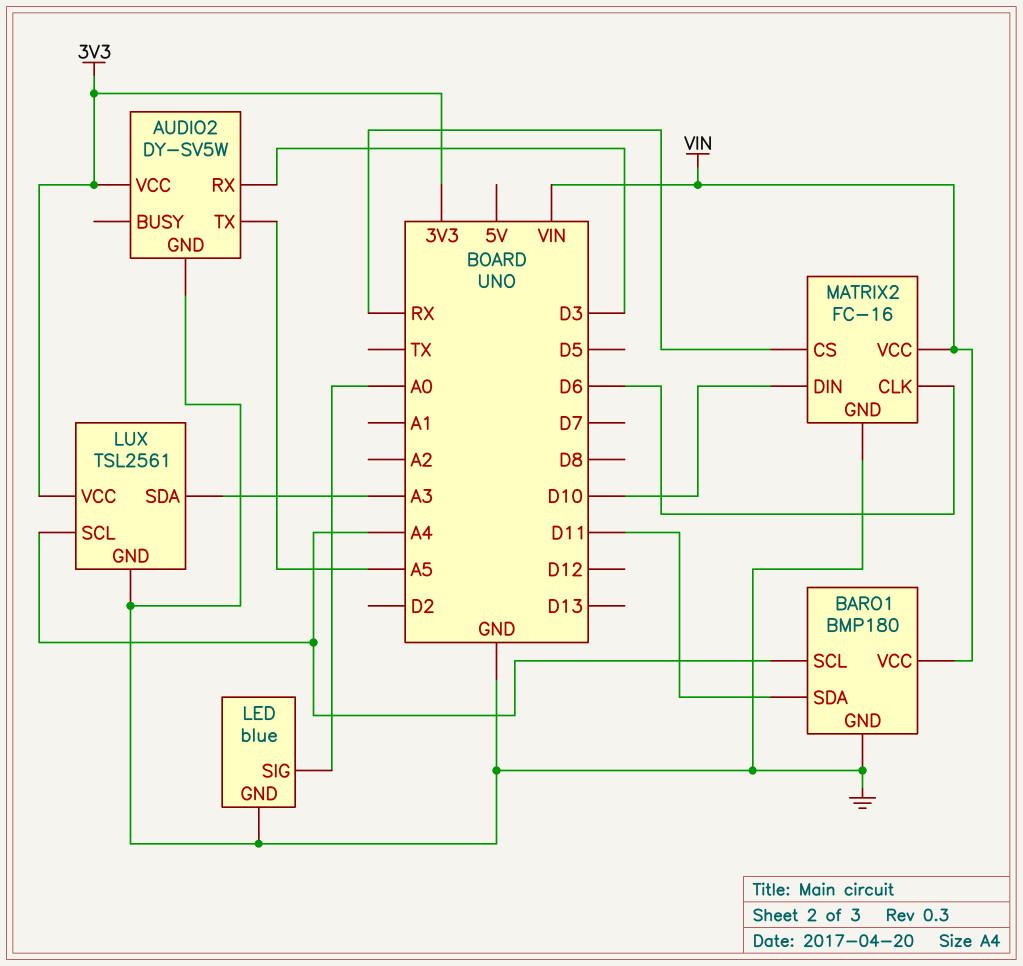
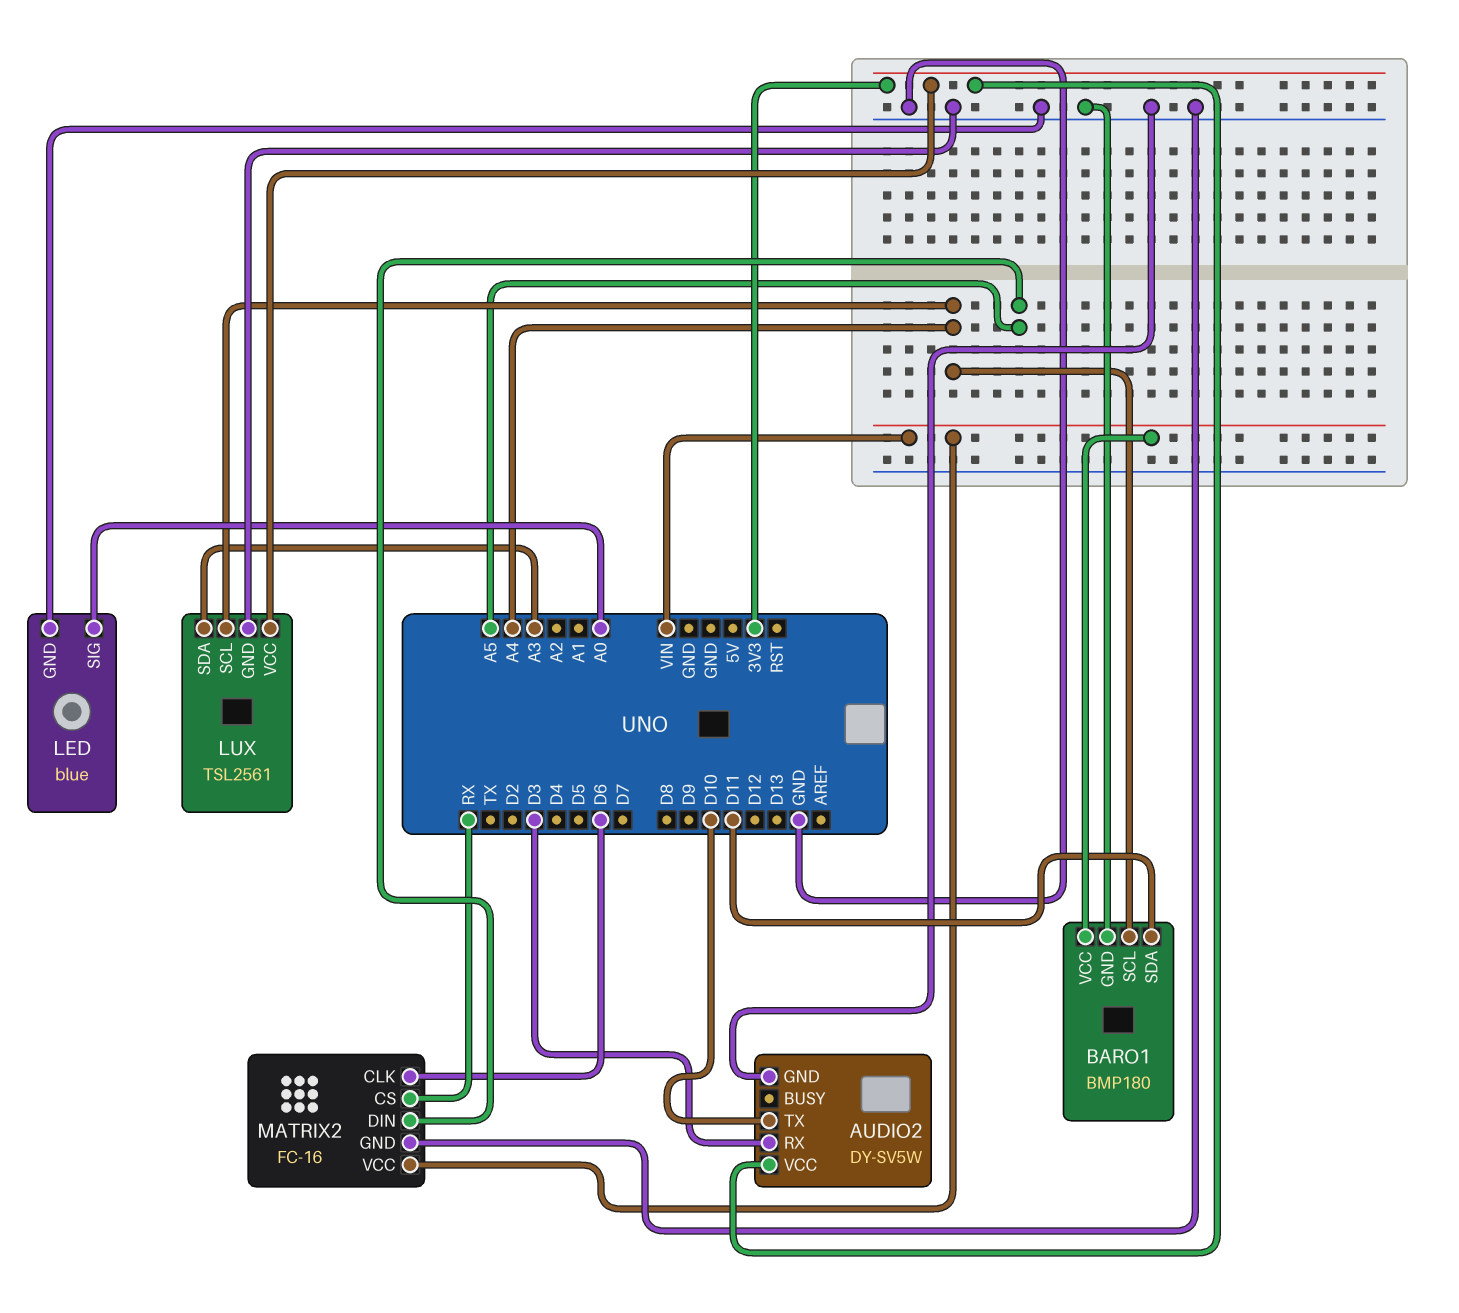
AUDIO2 pin TX: A5 -> D10
MATRIX2 pin DIN: D10 -> A5

